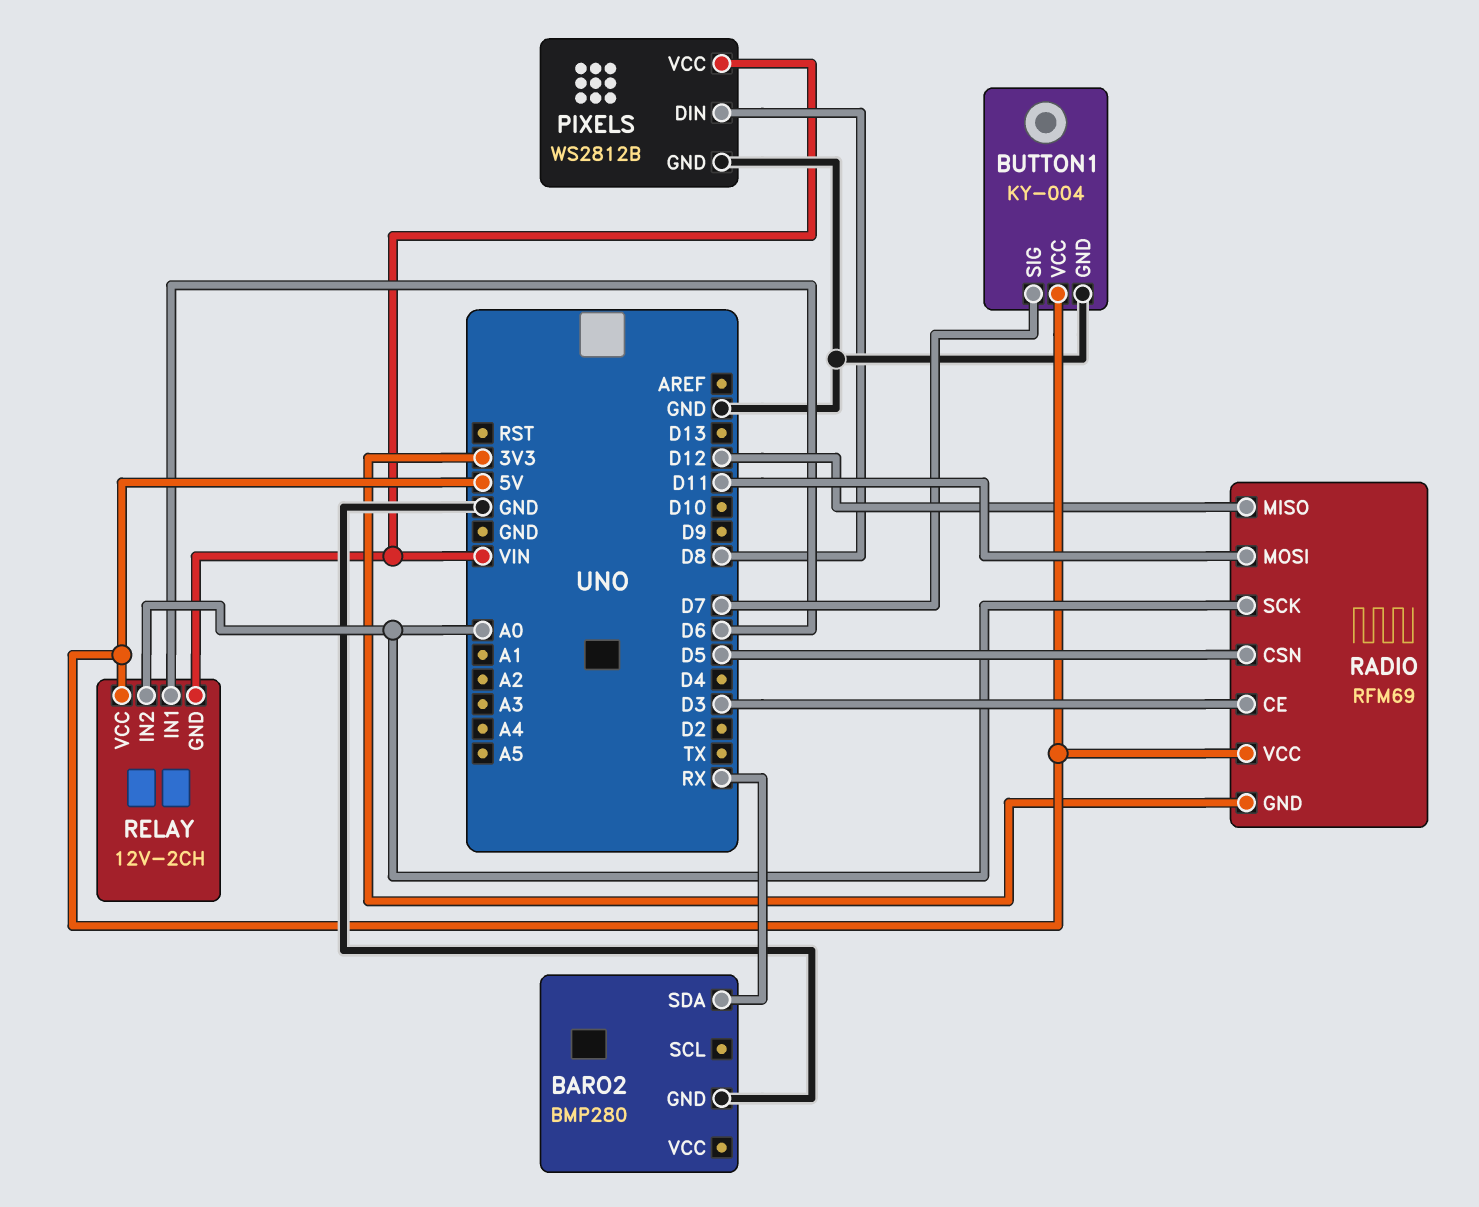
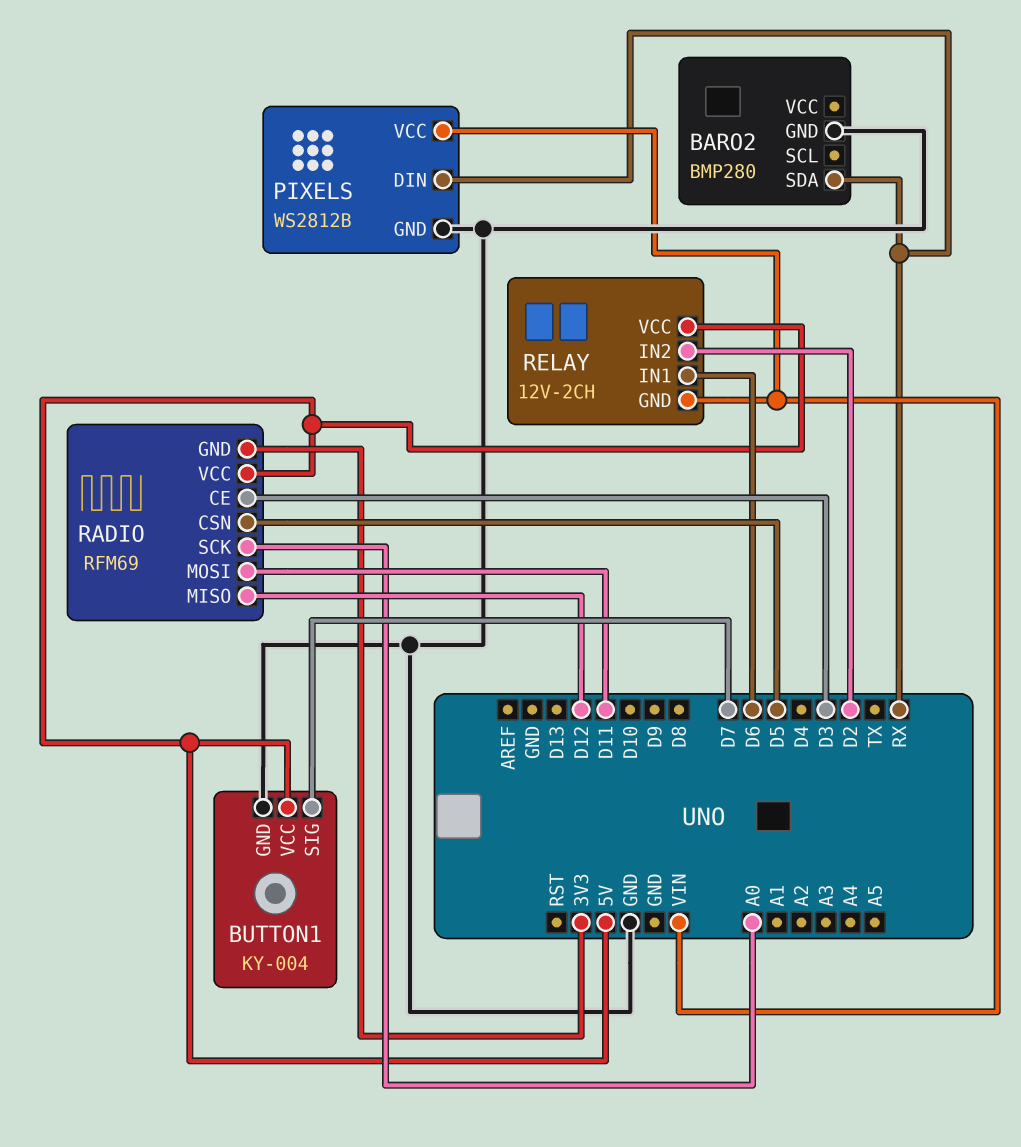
PIXELS pin DIN: D8 -> RX
RELAY pin IN2: A0 -> D2

